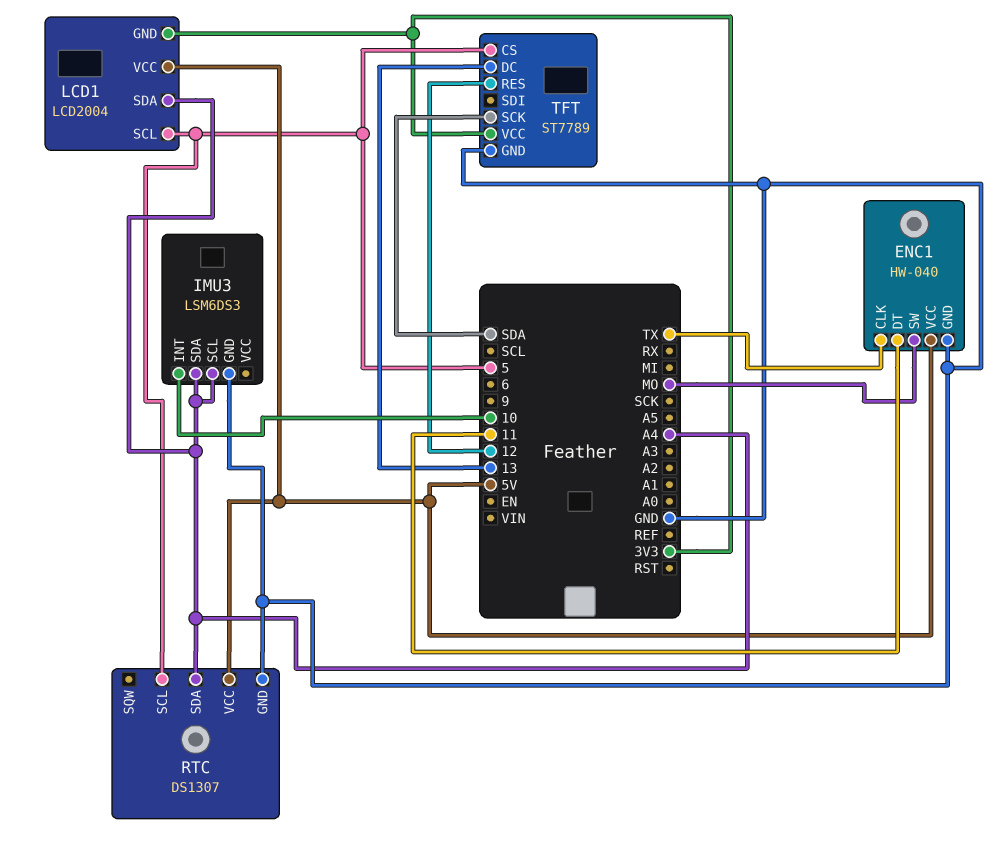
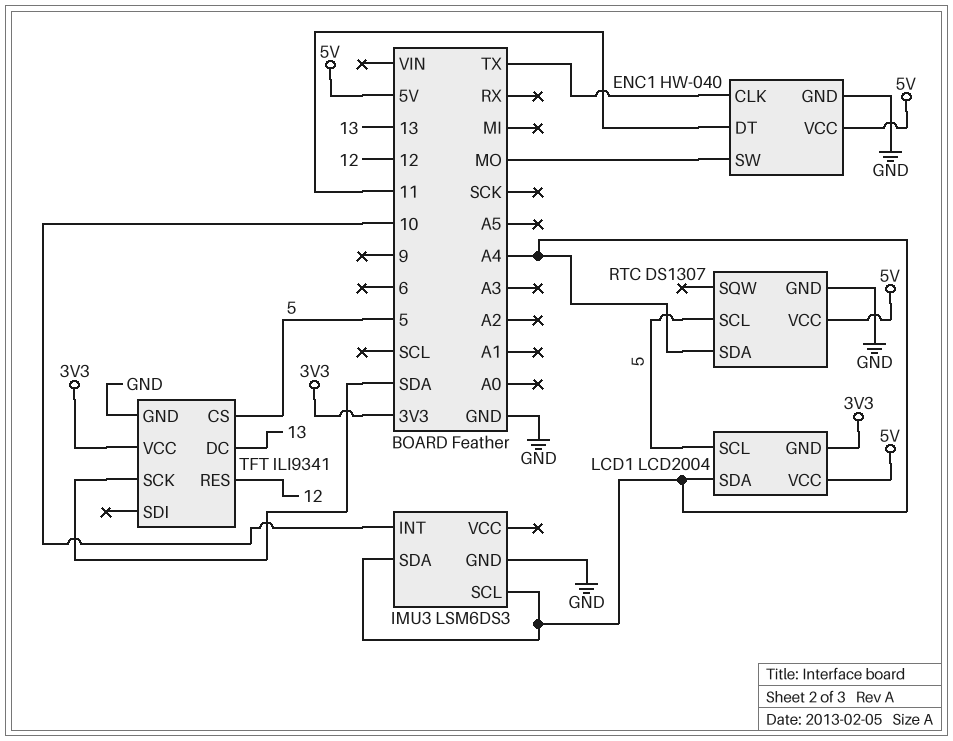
TFT: ST7789 -> ILI9341

